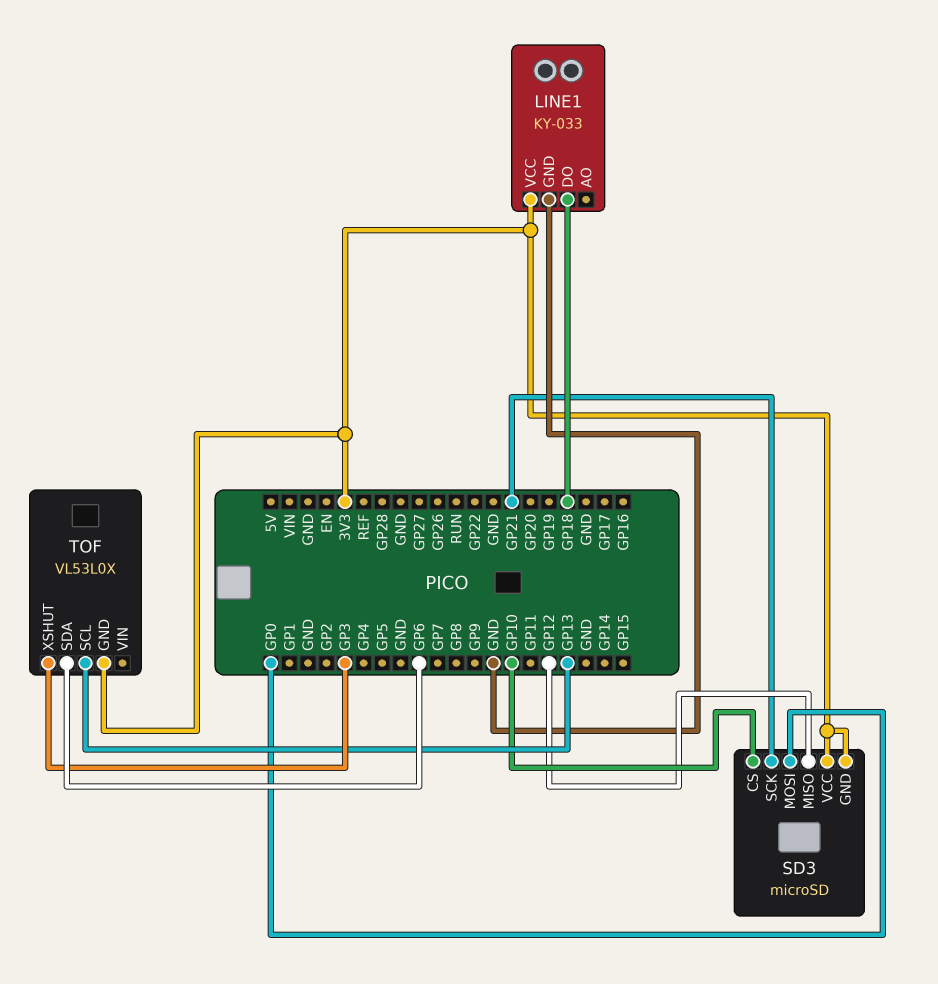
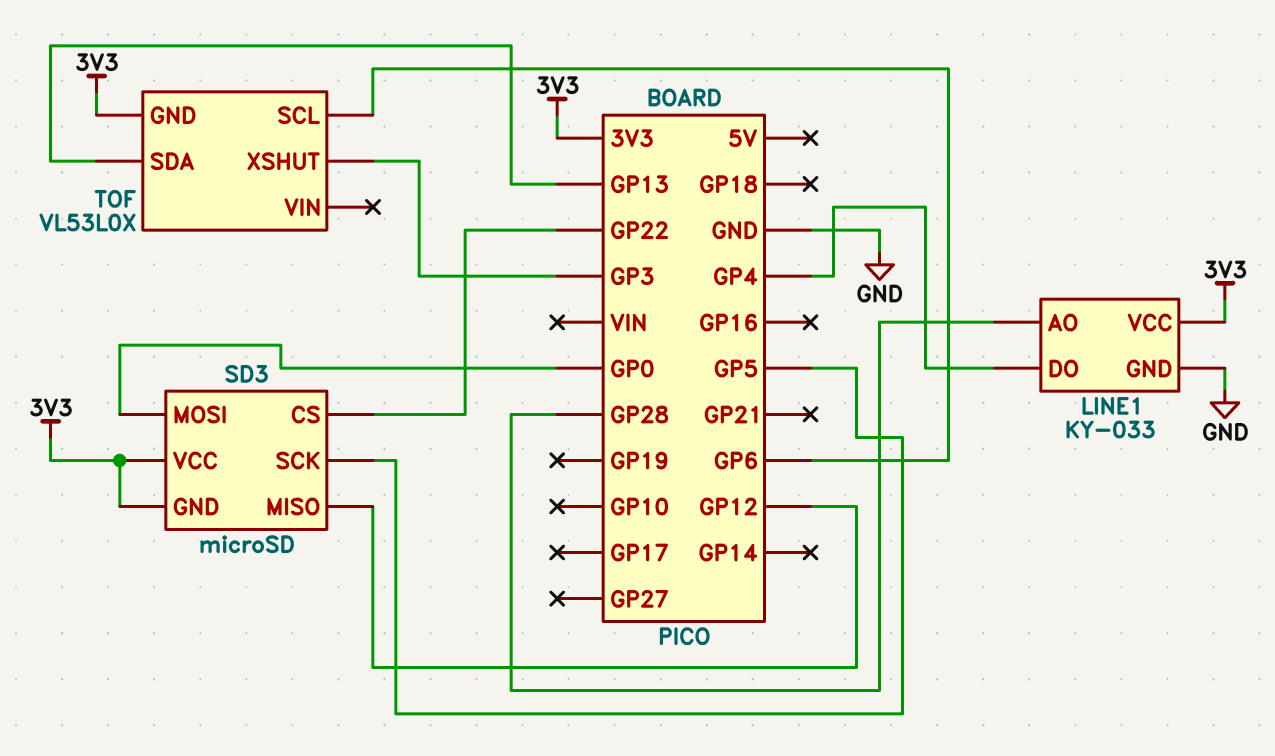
LINE1 pin AO: none -> GP28
LINE1 pin DO: GP18 -> GP4
SD3 pin CS: GP10 -> GP22
SD3 pin SCK: GP21 -> GP5
TOF pin SCL: GP13 -> GP6
TOF pin SDA: GP6 -> GP13

